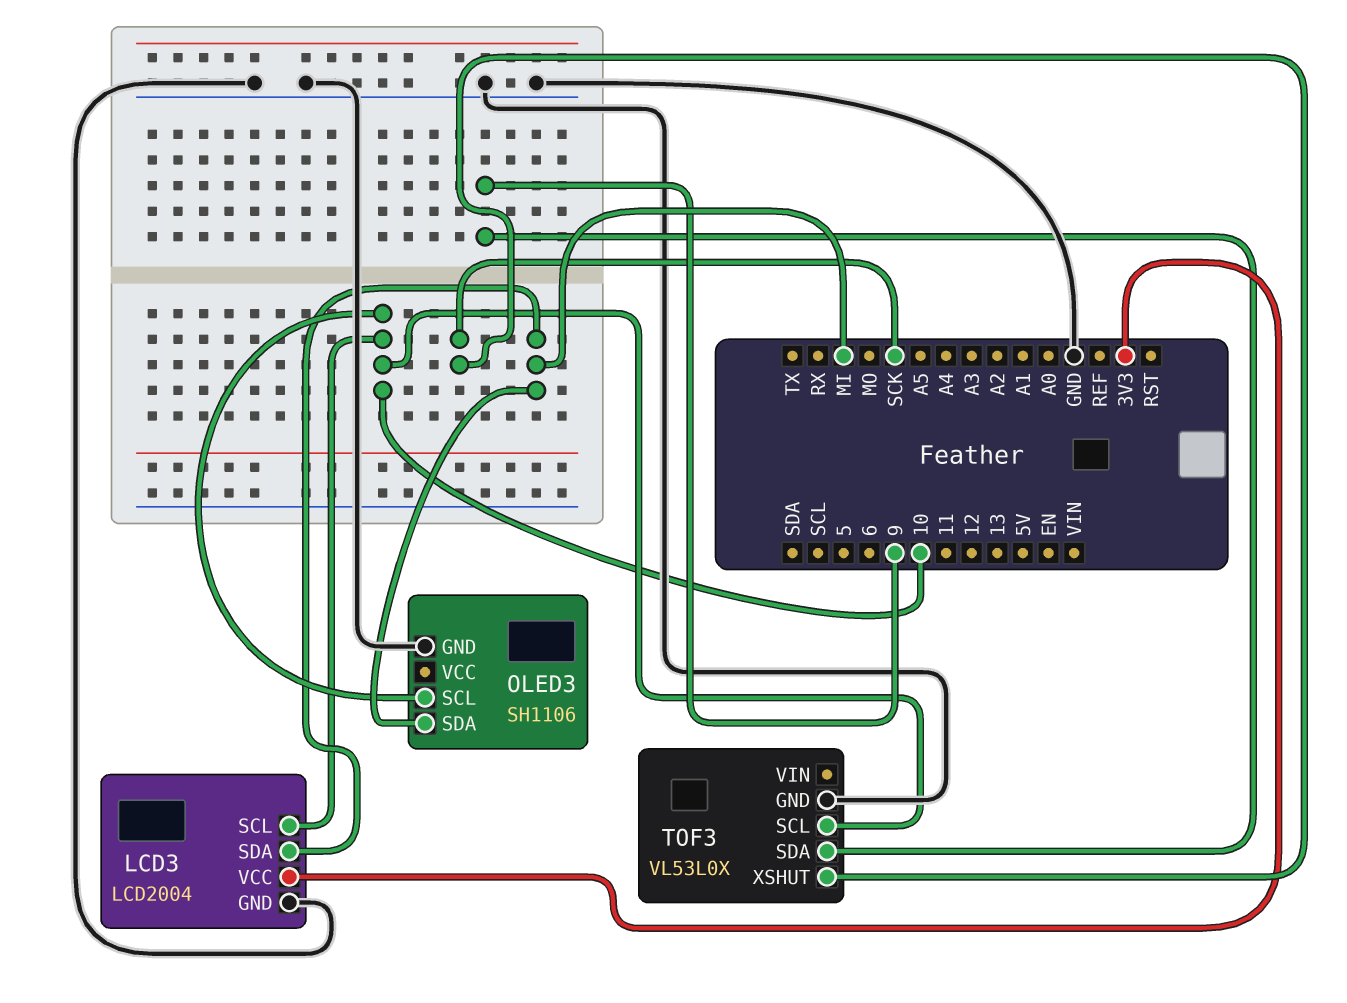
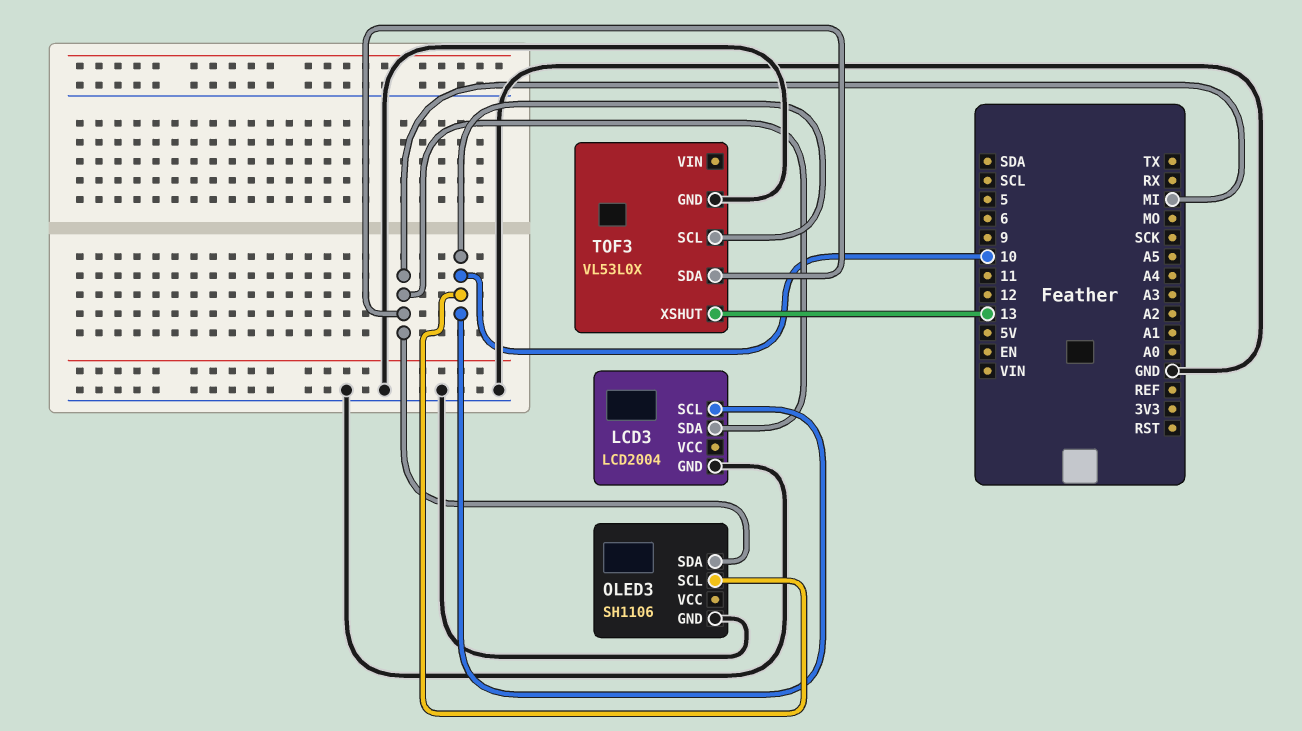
LCD3 pin VCC: 3V3 -> none
TOF3 pin SDA: 9 -> MI
TOF3 pin XSHUT: SCK -> 13

